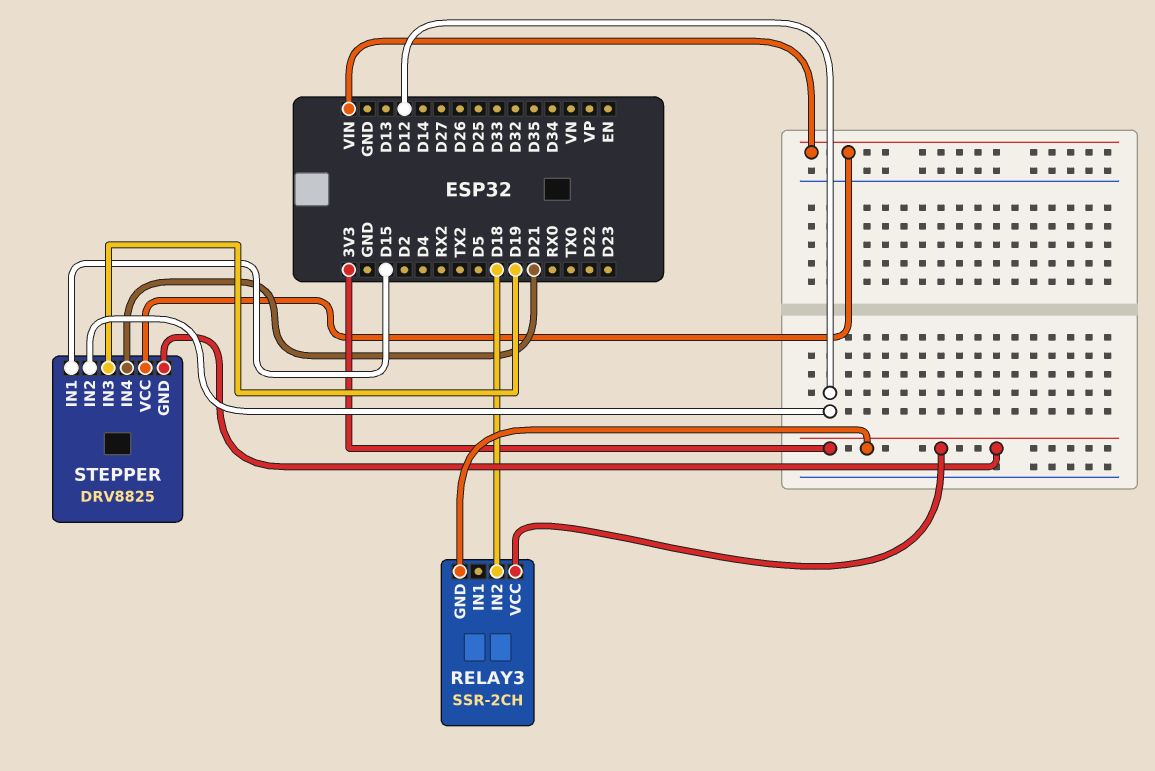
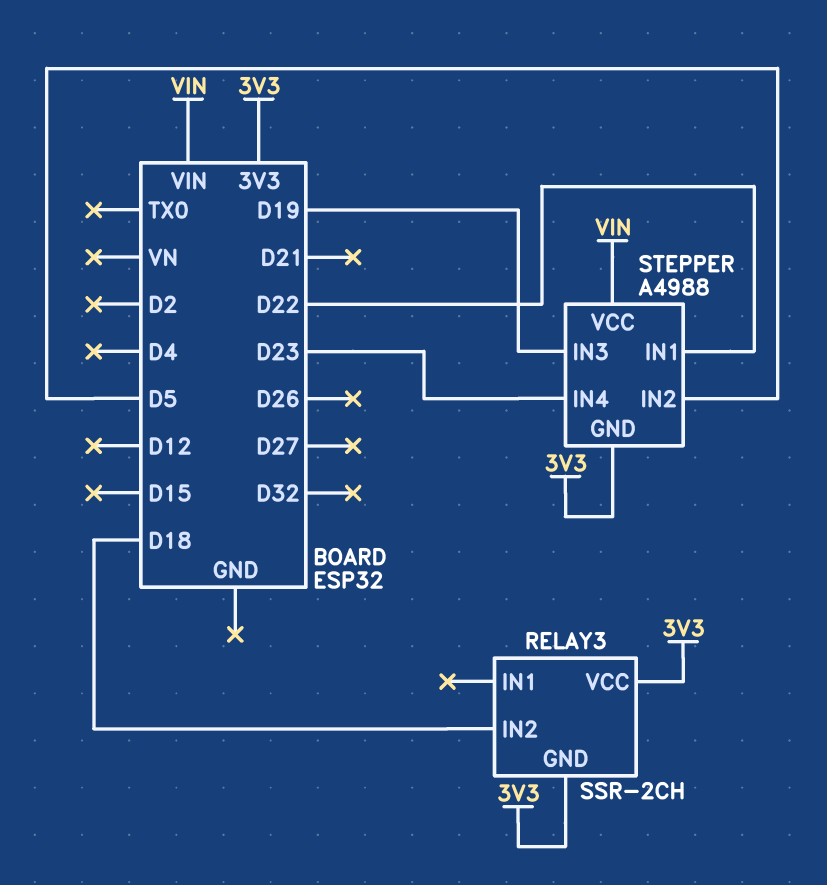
STEPPER: DRV8825 -> A4988
STEPPER pin IN1: D15 -> D22
STEPPER pin IN2: D12 -> D5
STEPPER pin IN4: D21 -> D23

